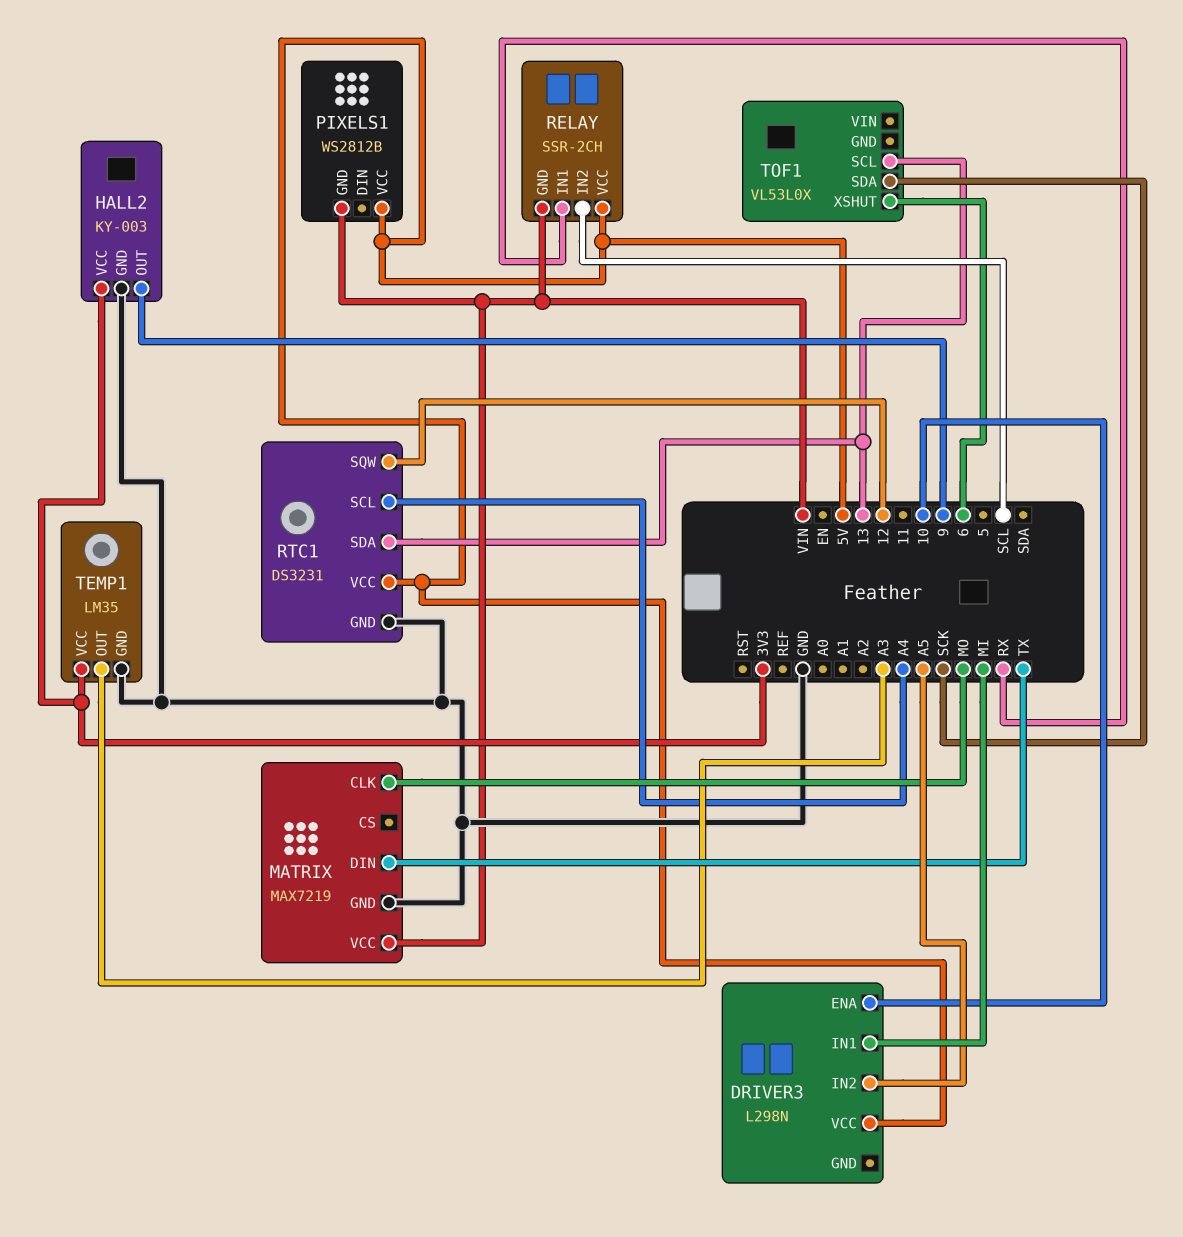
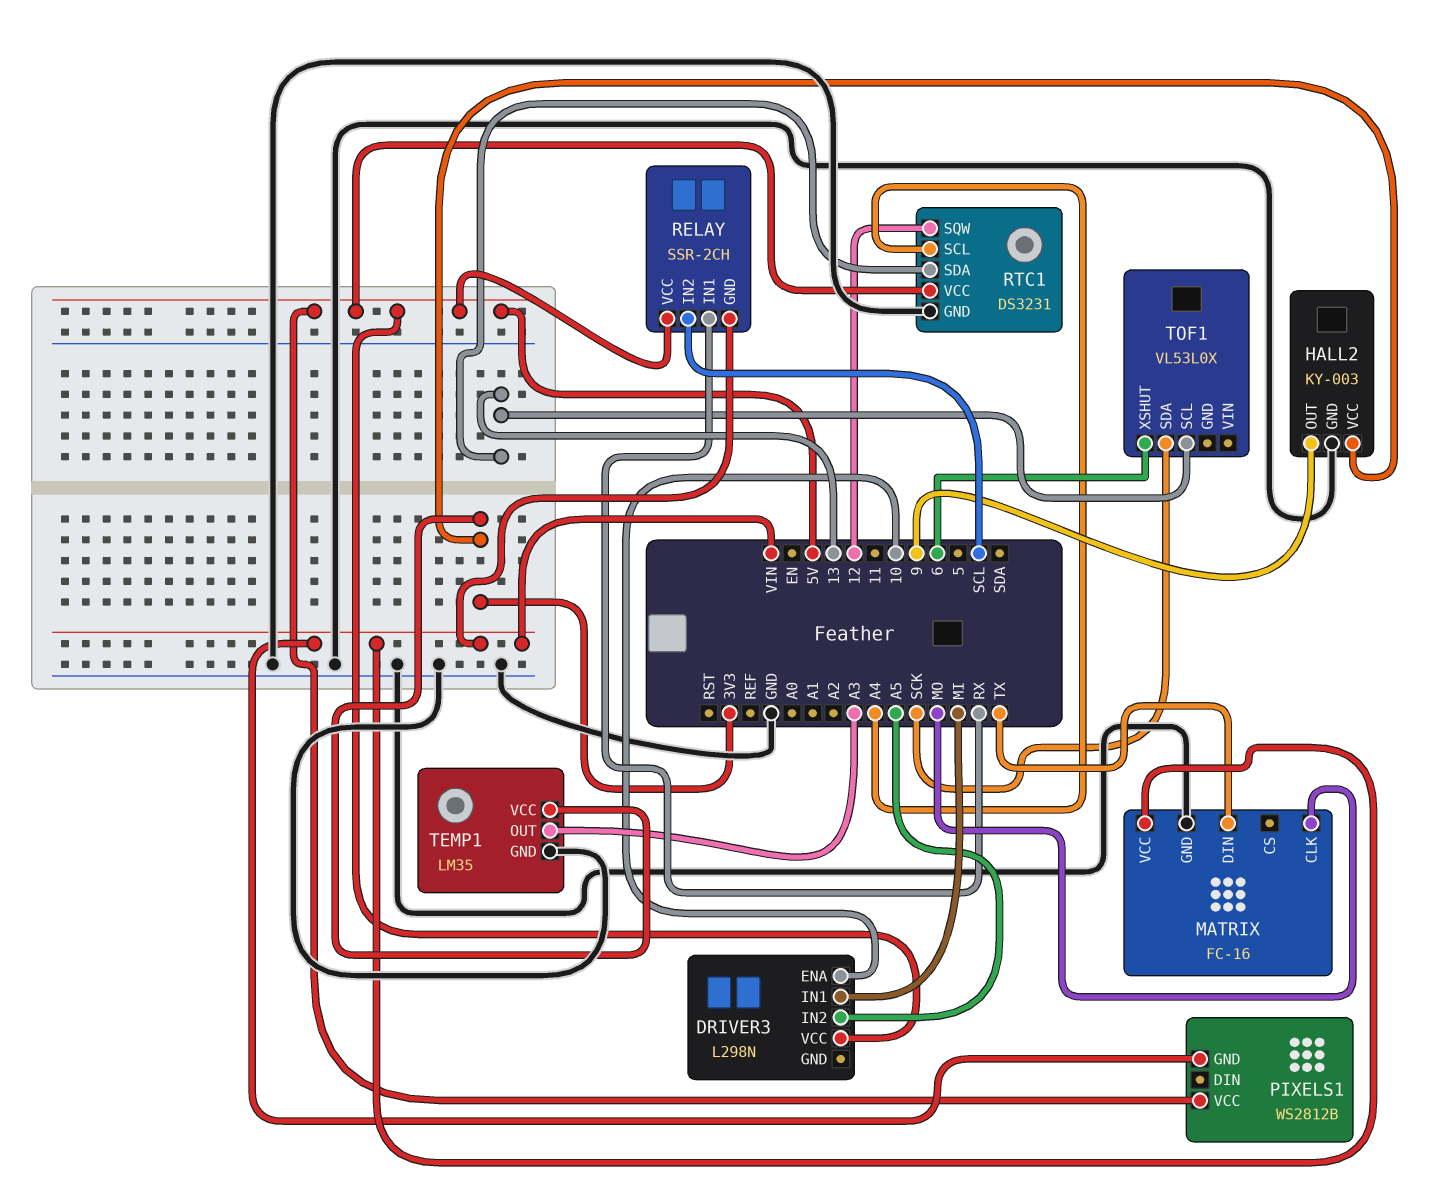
MATRIX: MAX7219 -> FC-16

